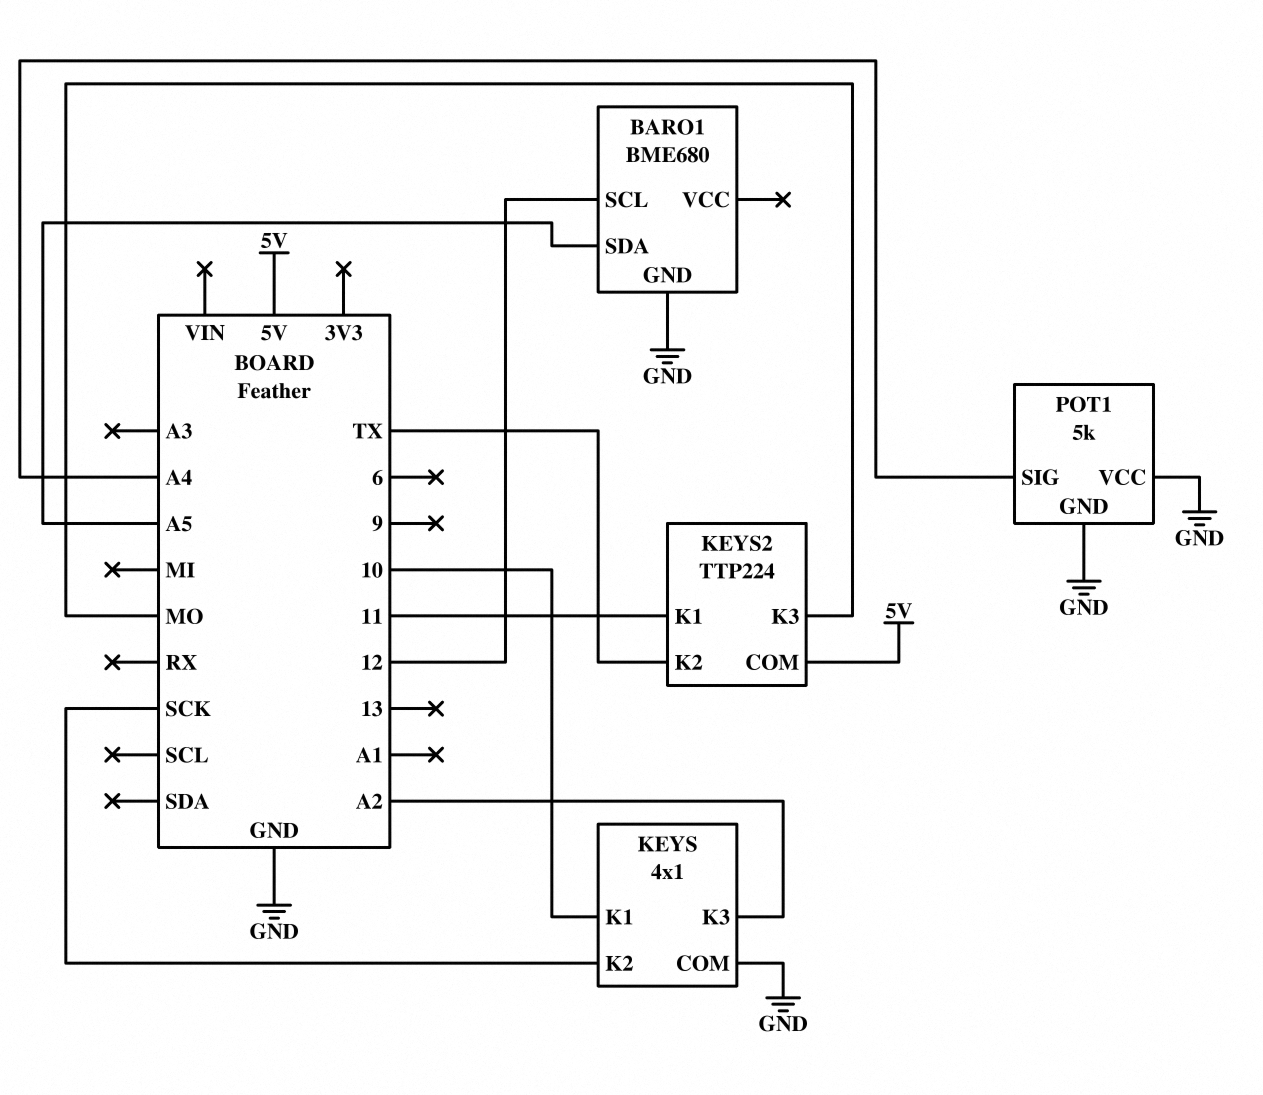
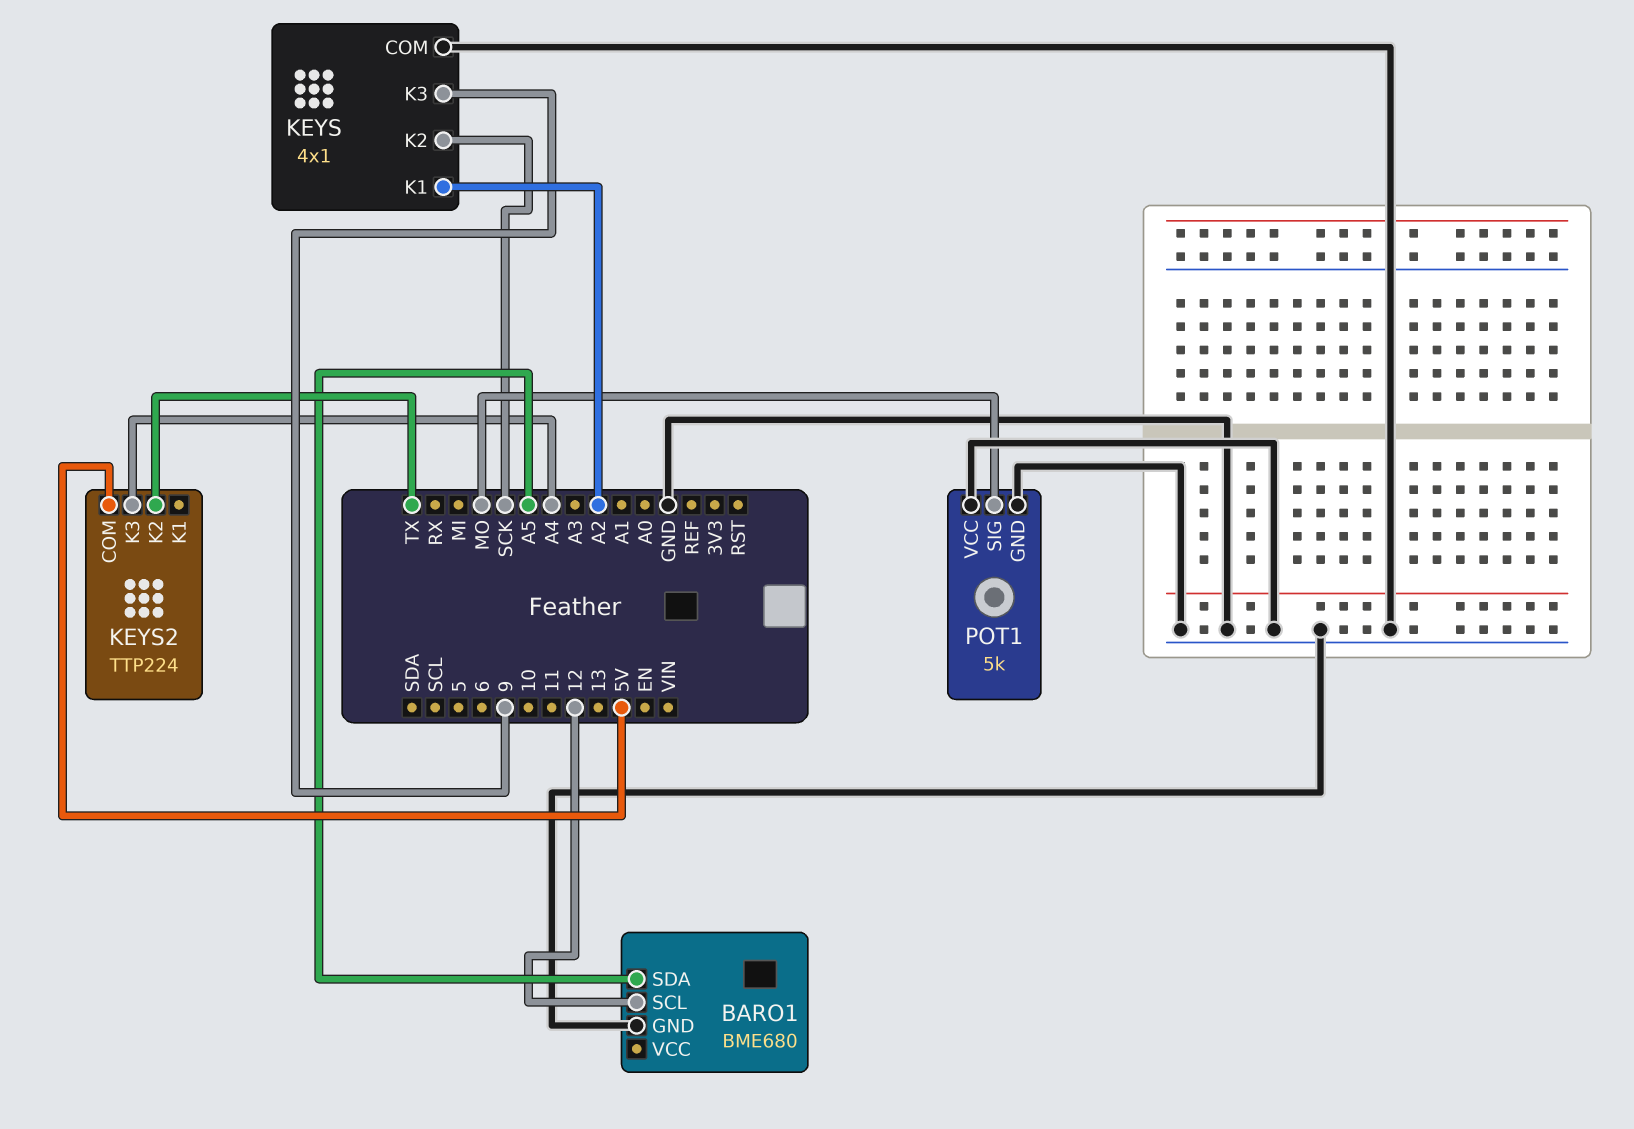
KEYS pin K1: 10 -> A2
KEYS pin K3: A2 -> 9
KEYS2 pin K1: 11 -> none
KEYS2 pin K3: MO -> A4
POT1 pin SIG: A4 -> MO

